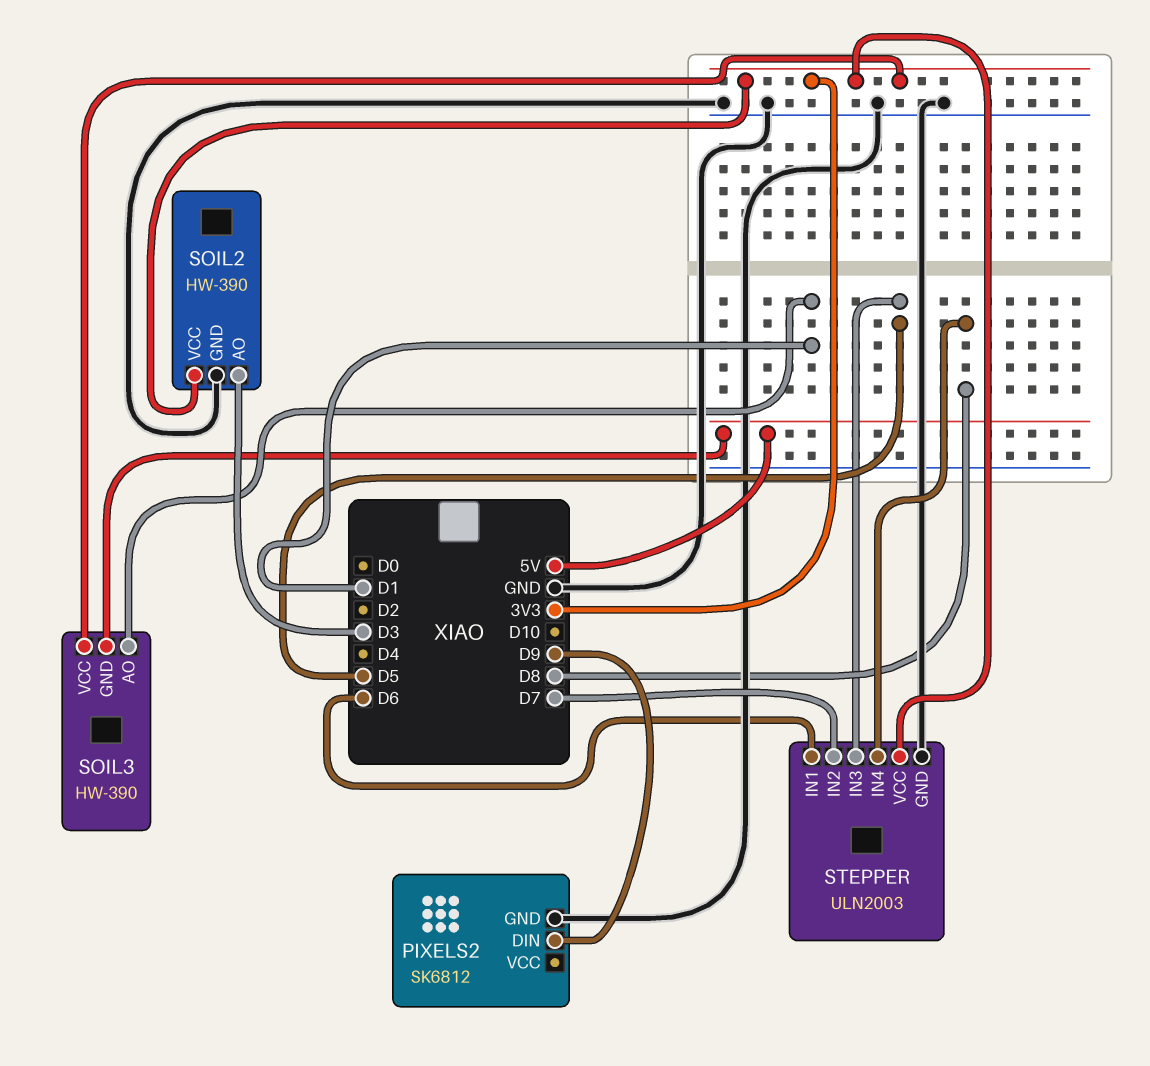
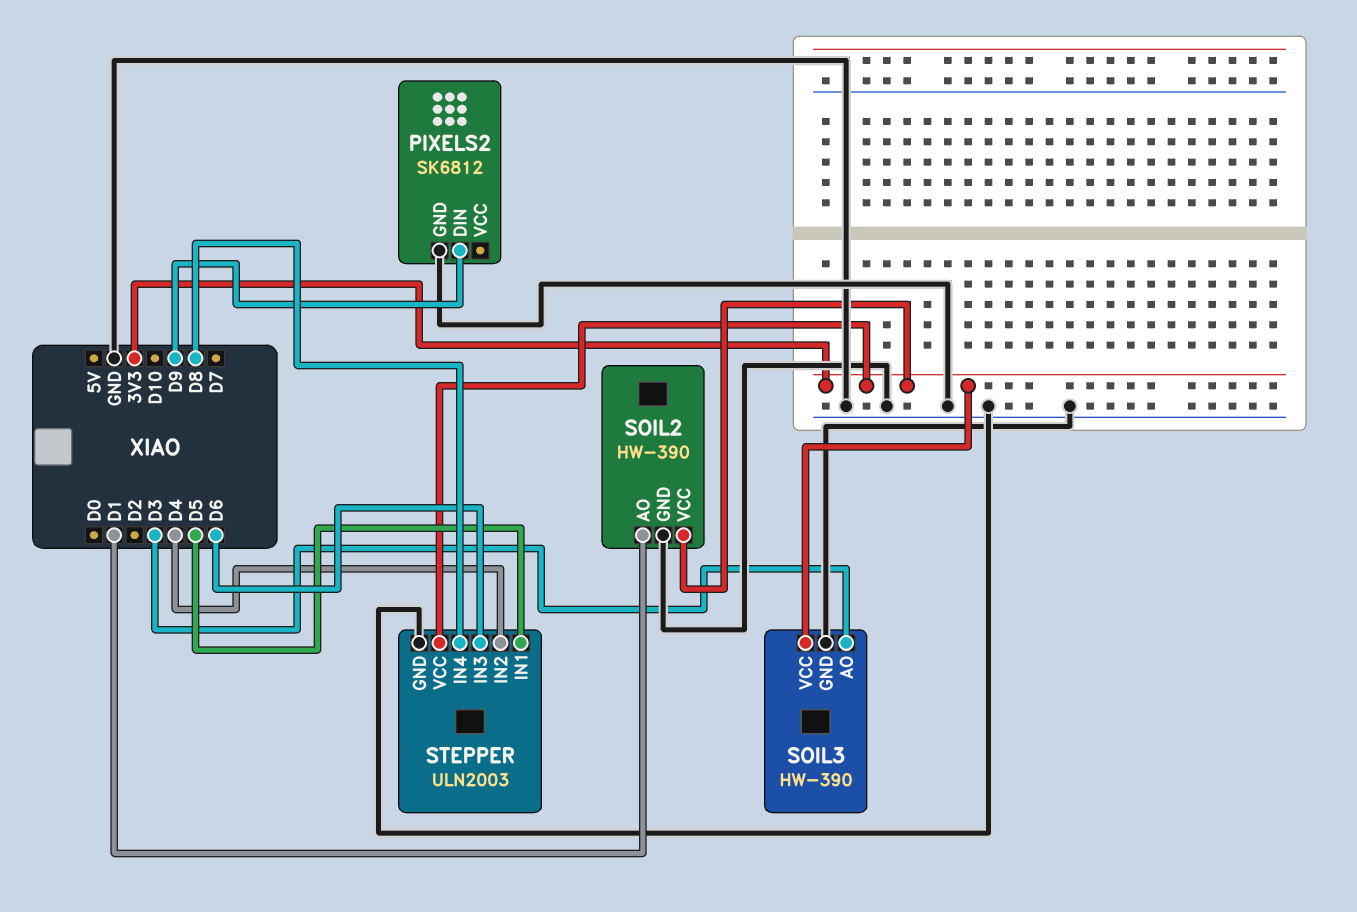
SOIL2 pin AO: D3 -> D1
SOIL3 pin AO: D1 -> D3
SOIL3 pin GND: 5V -> GND
STEPPER pin IN1: D6 -> D5
STEPPER pin IN2: D7 -> D4
STEPPER pin IN3: D5 -> D6

